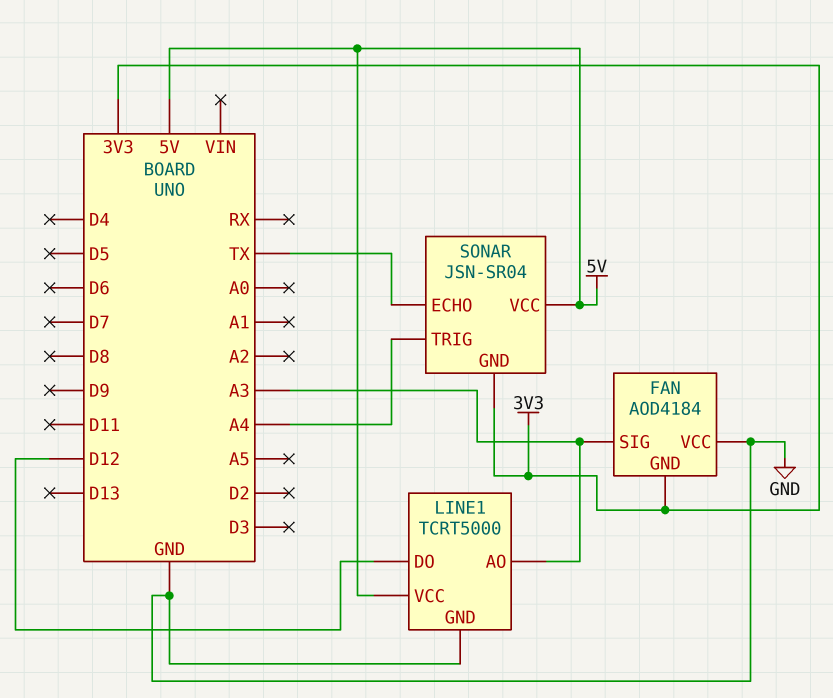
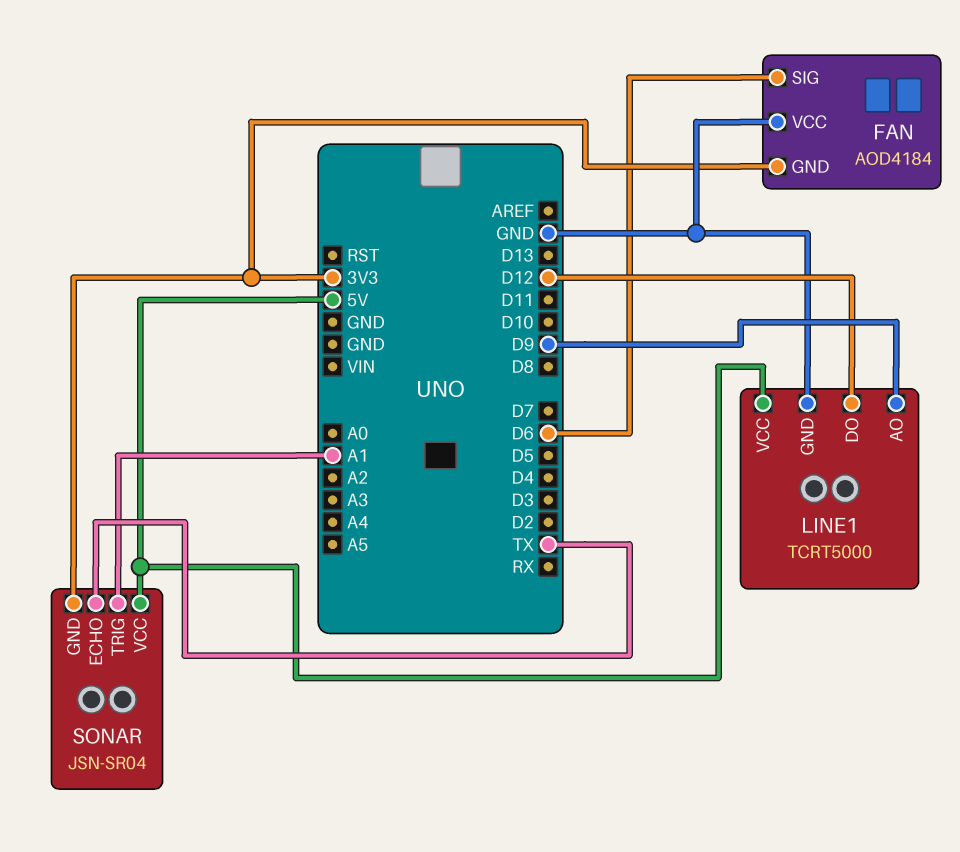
FAN pin SIG: A3 -> D6
LINE1 pin AO: A3 -> D9
SONAR pin TRIG: A4 -> A1

